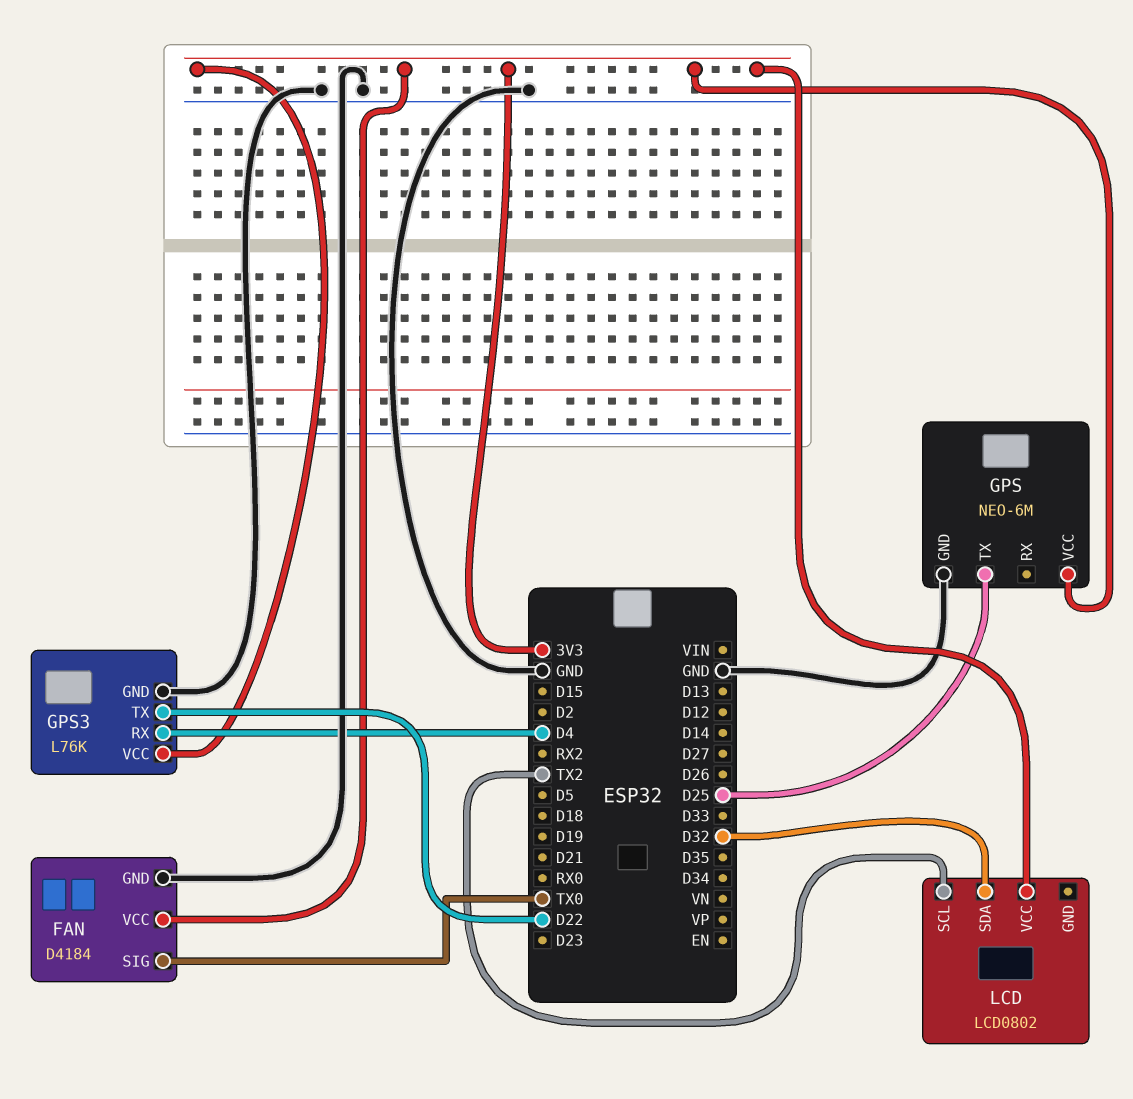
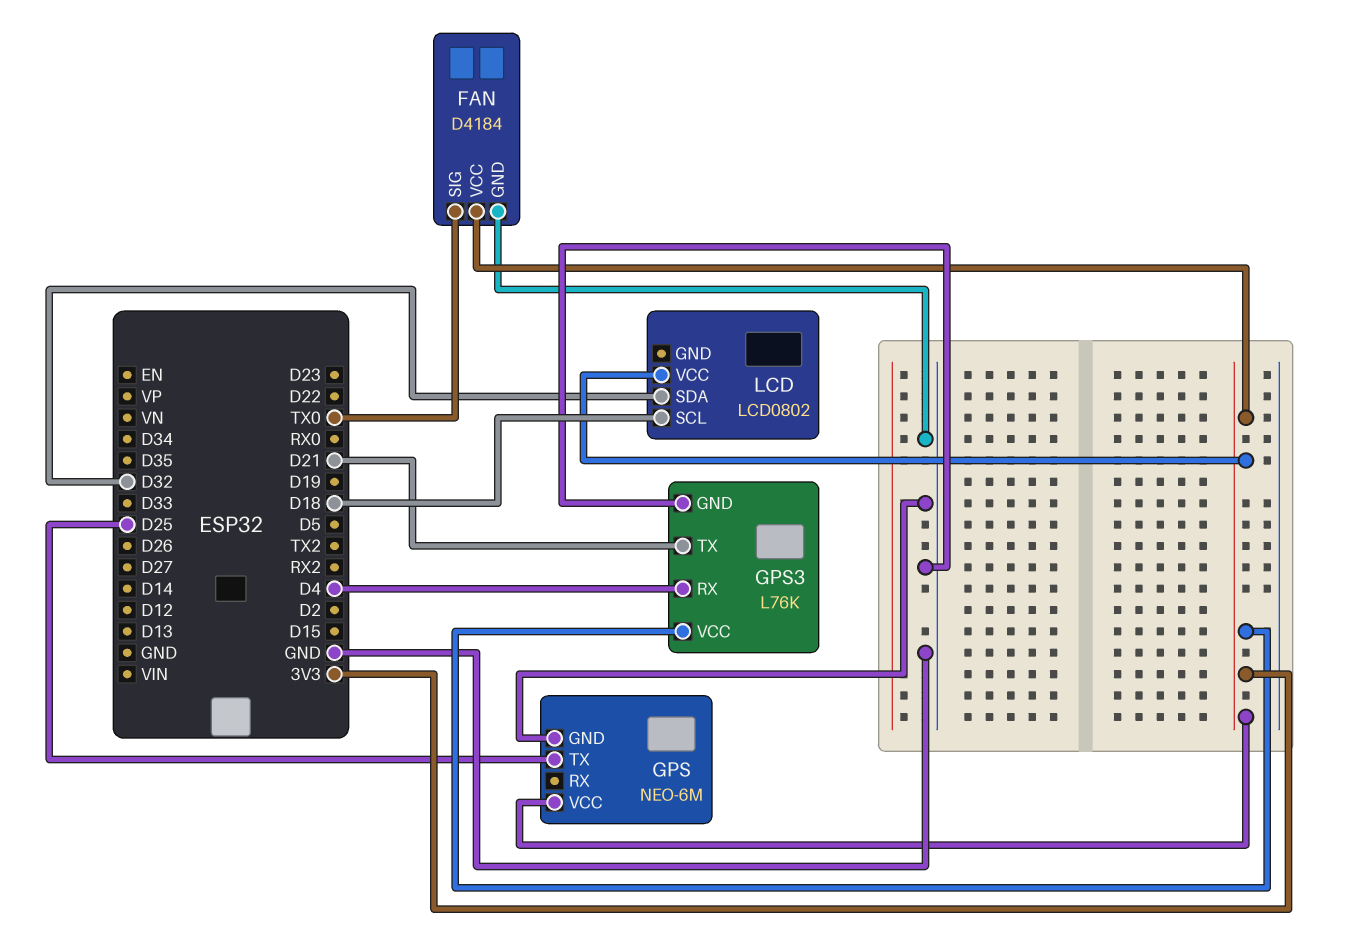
GPS3 pin TX: D22 -> D21
LCD pin SCL: TX2 -> D18

